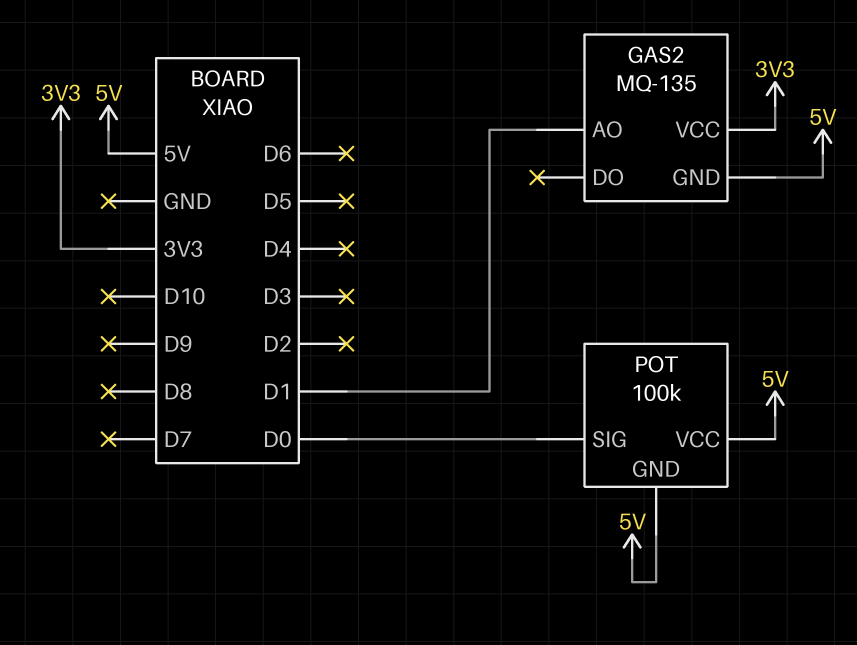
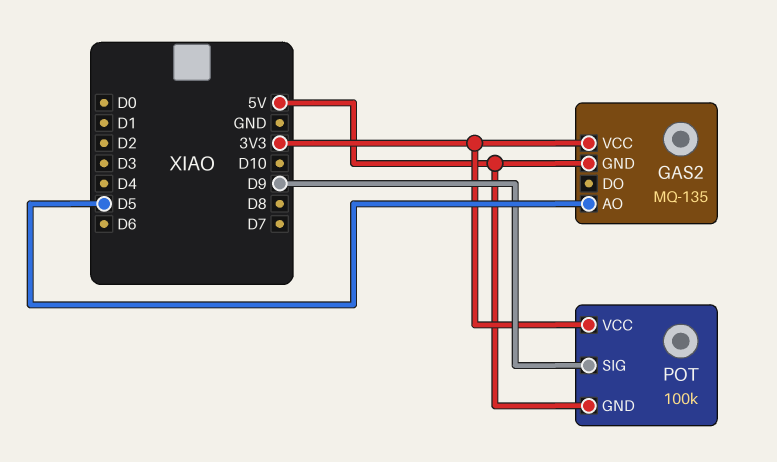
GAS2 pin AO: D1 -> D5
POT pin SIG: D0 -> D9
POT pin VCC: 5V -> 3V3

